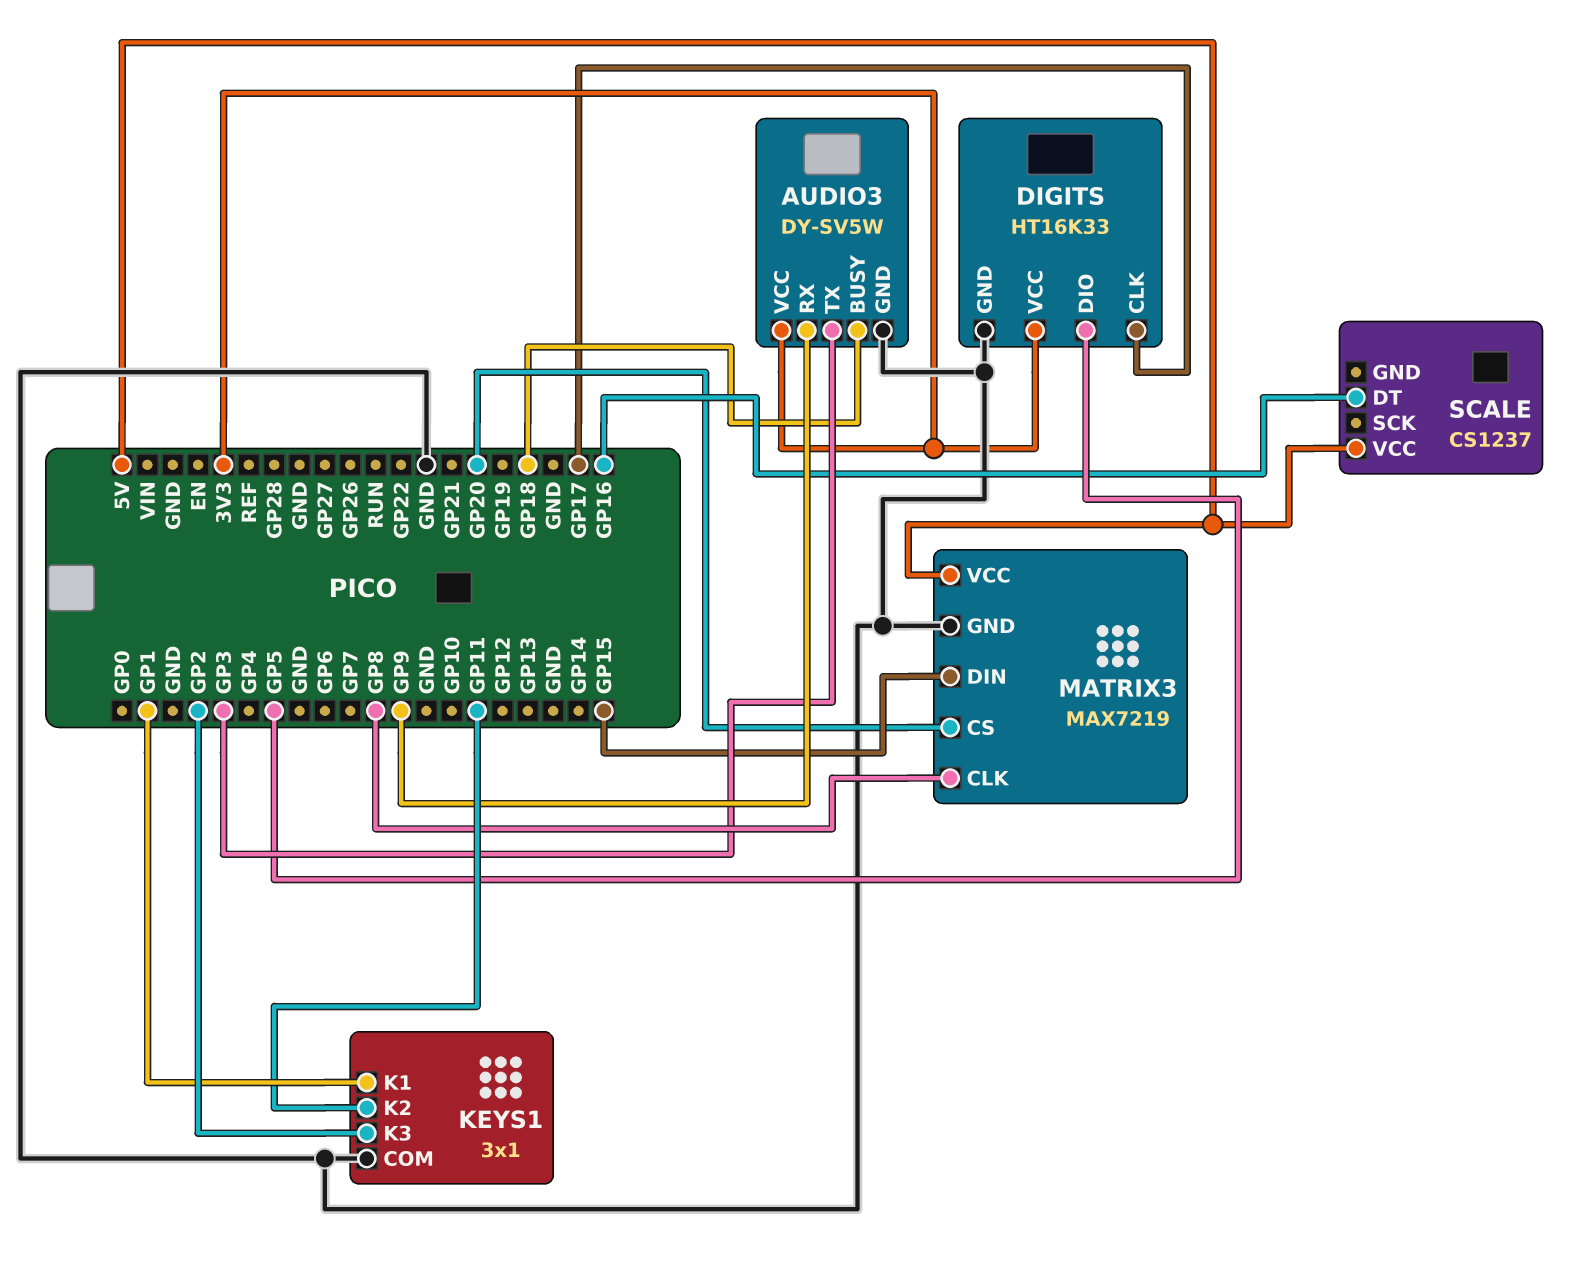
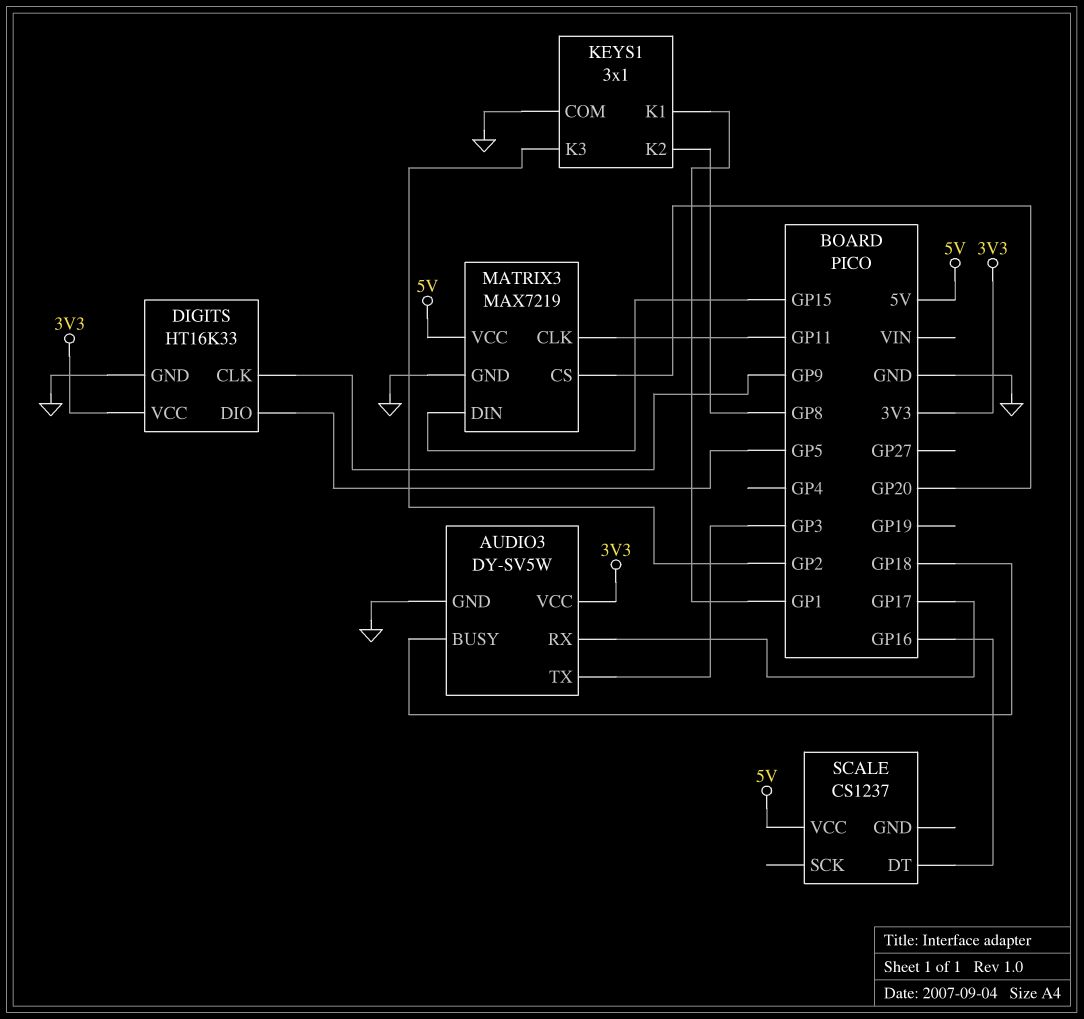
AUDIO3 pin RX: GP9 -> GP17
DIGITS pin CLK: GP17 -> GP9
KEYS1 pin K2: GP11 -> GP8
MATRIX3 pin CLK: GP8 -> GP11

